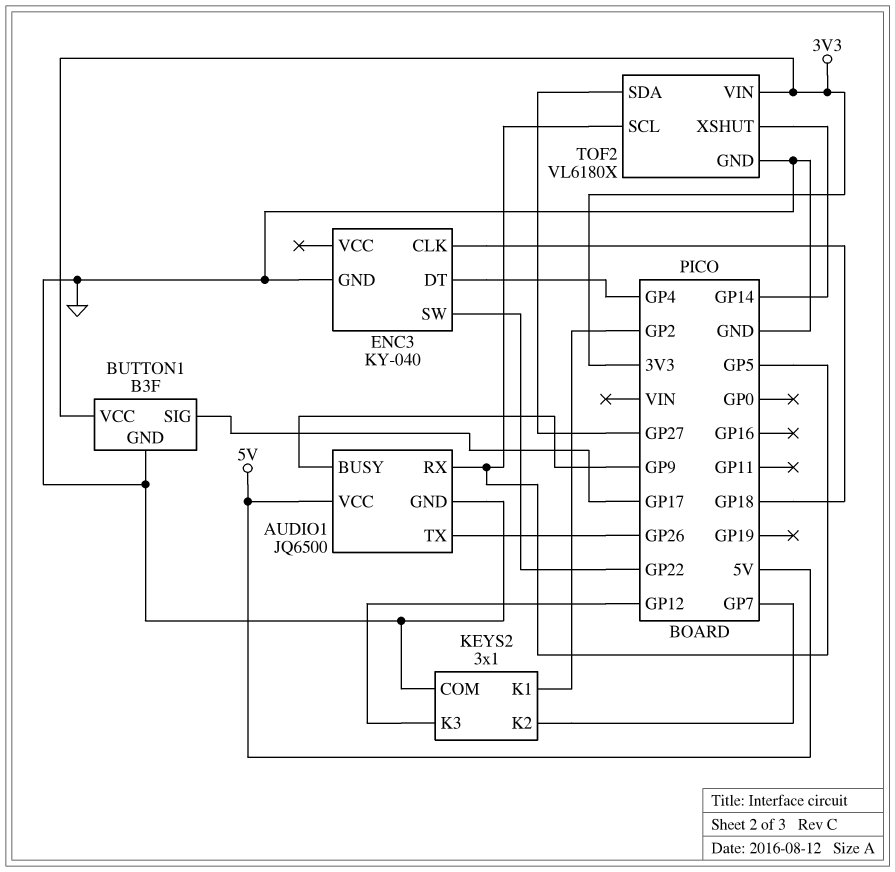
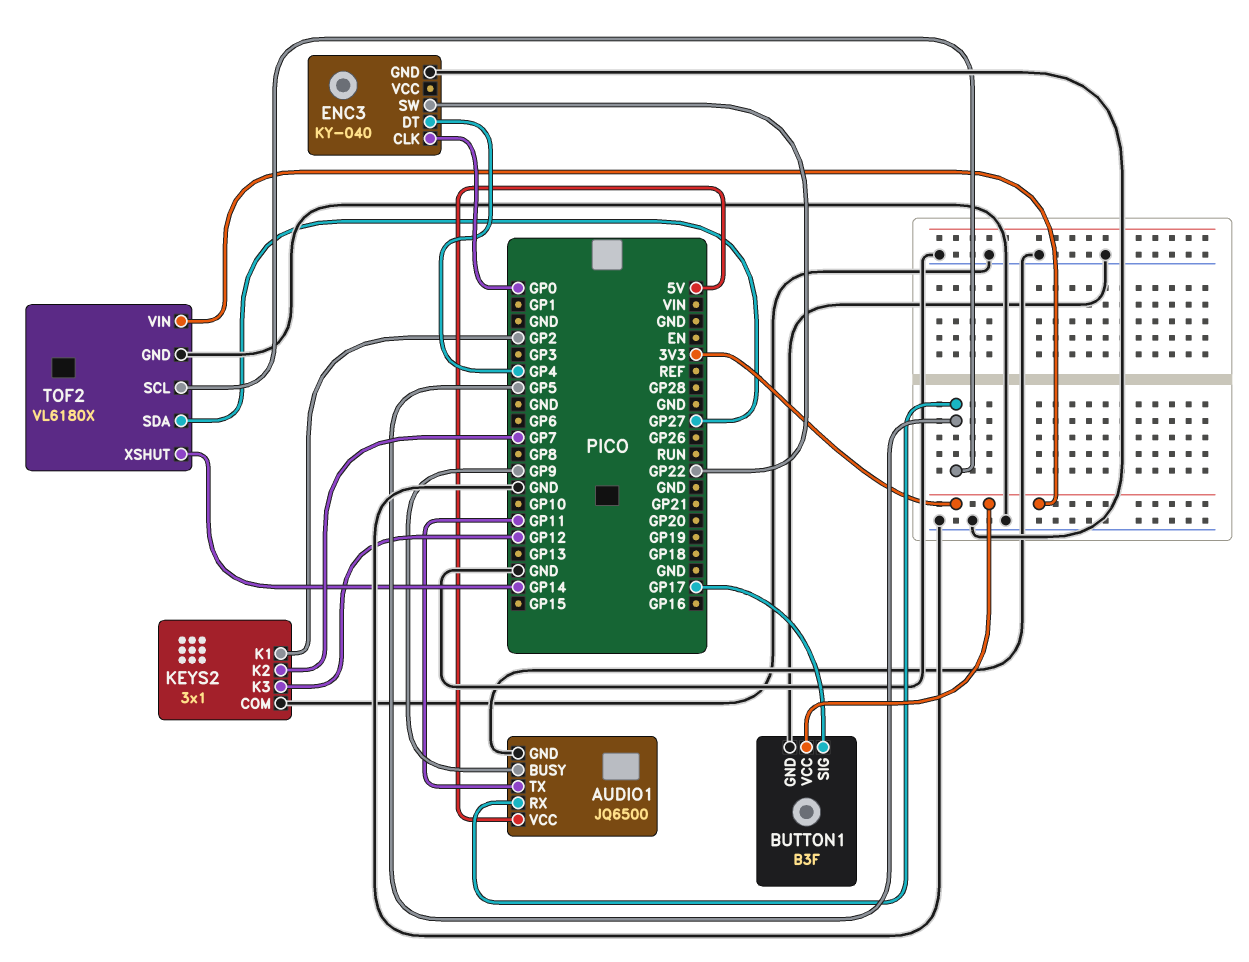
AUDIO1 pin TX: GP26 -> GP11
ENC3 pin CLK: GP18 -> GP0

